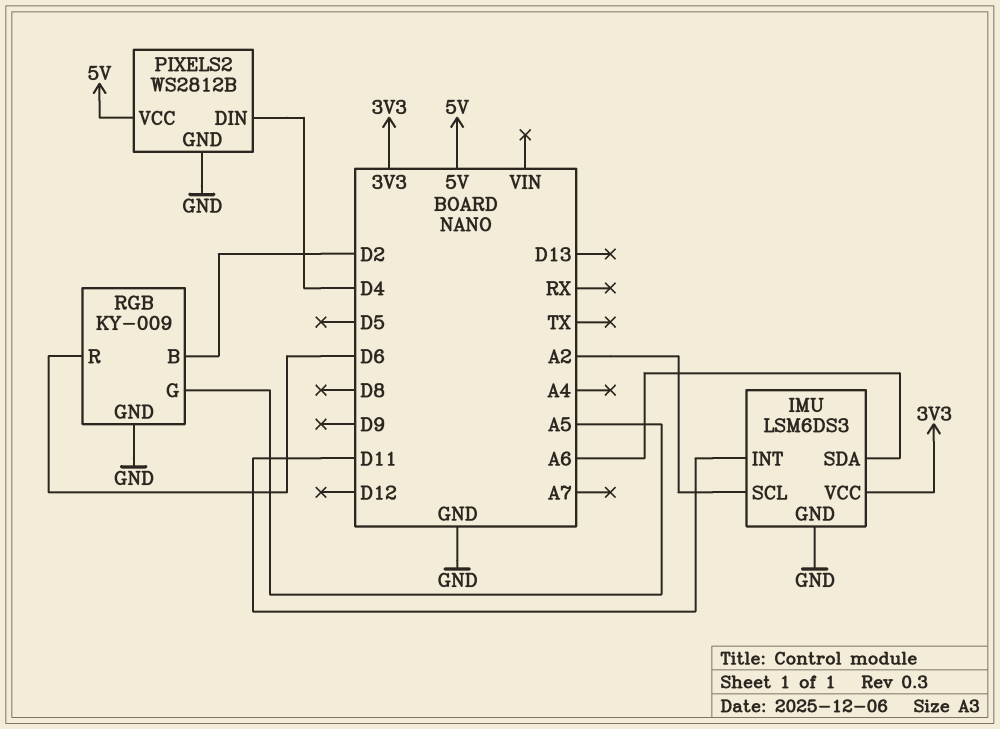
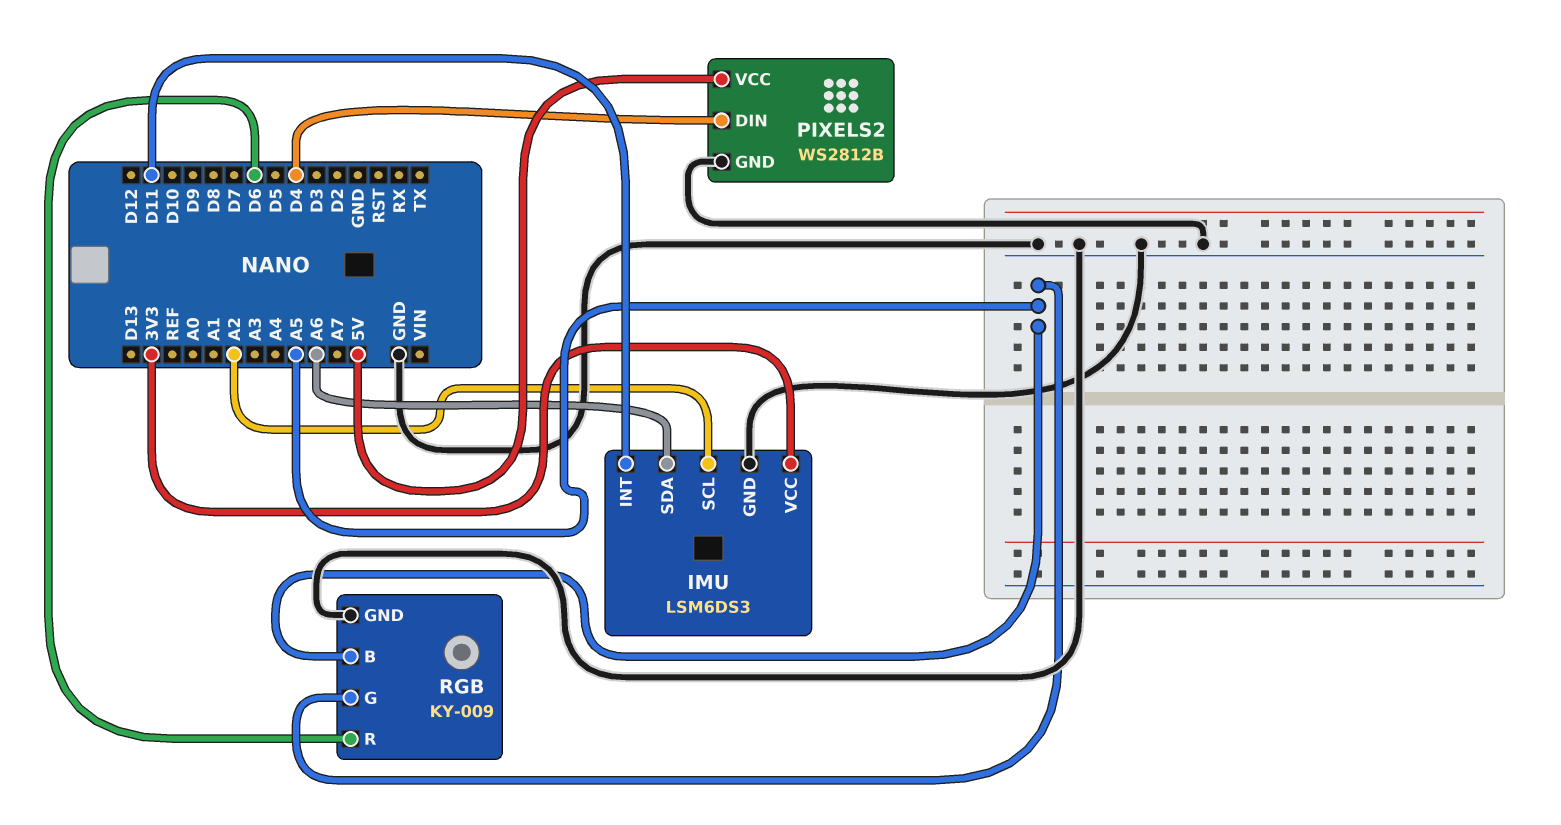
RGB pin B: D2 -> A5

